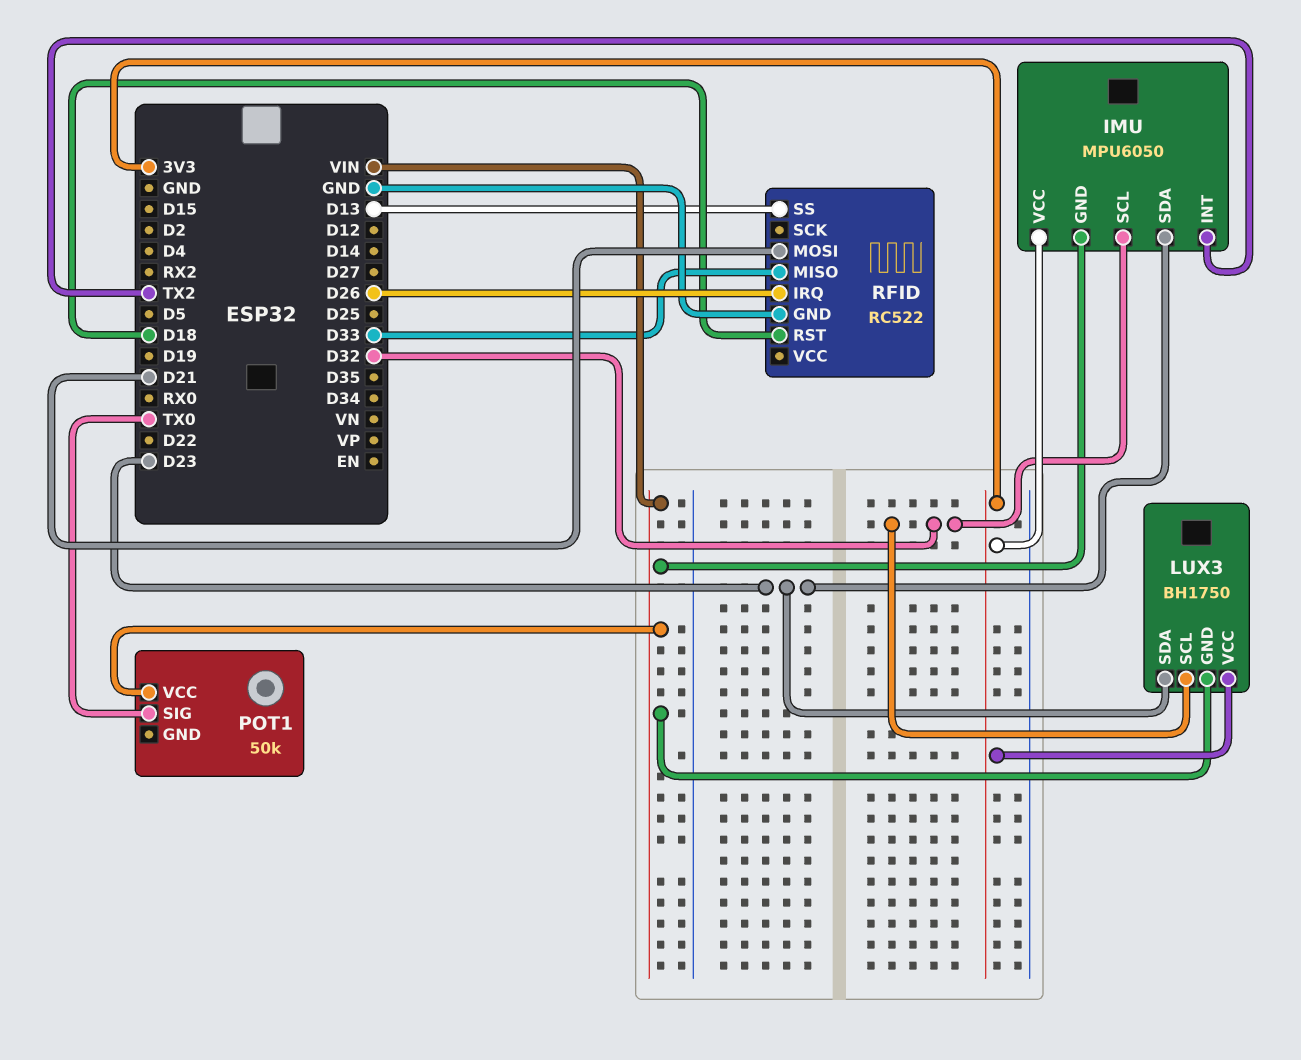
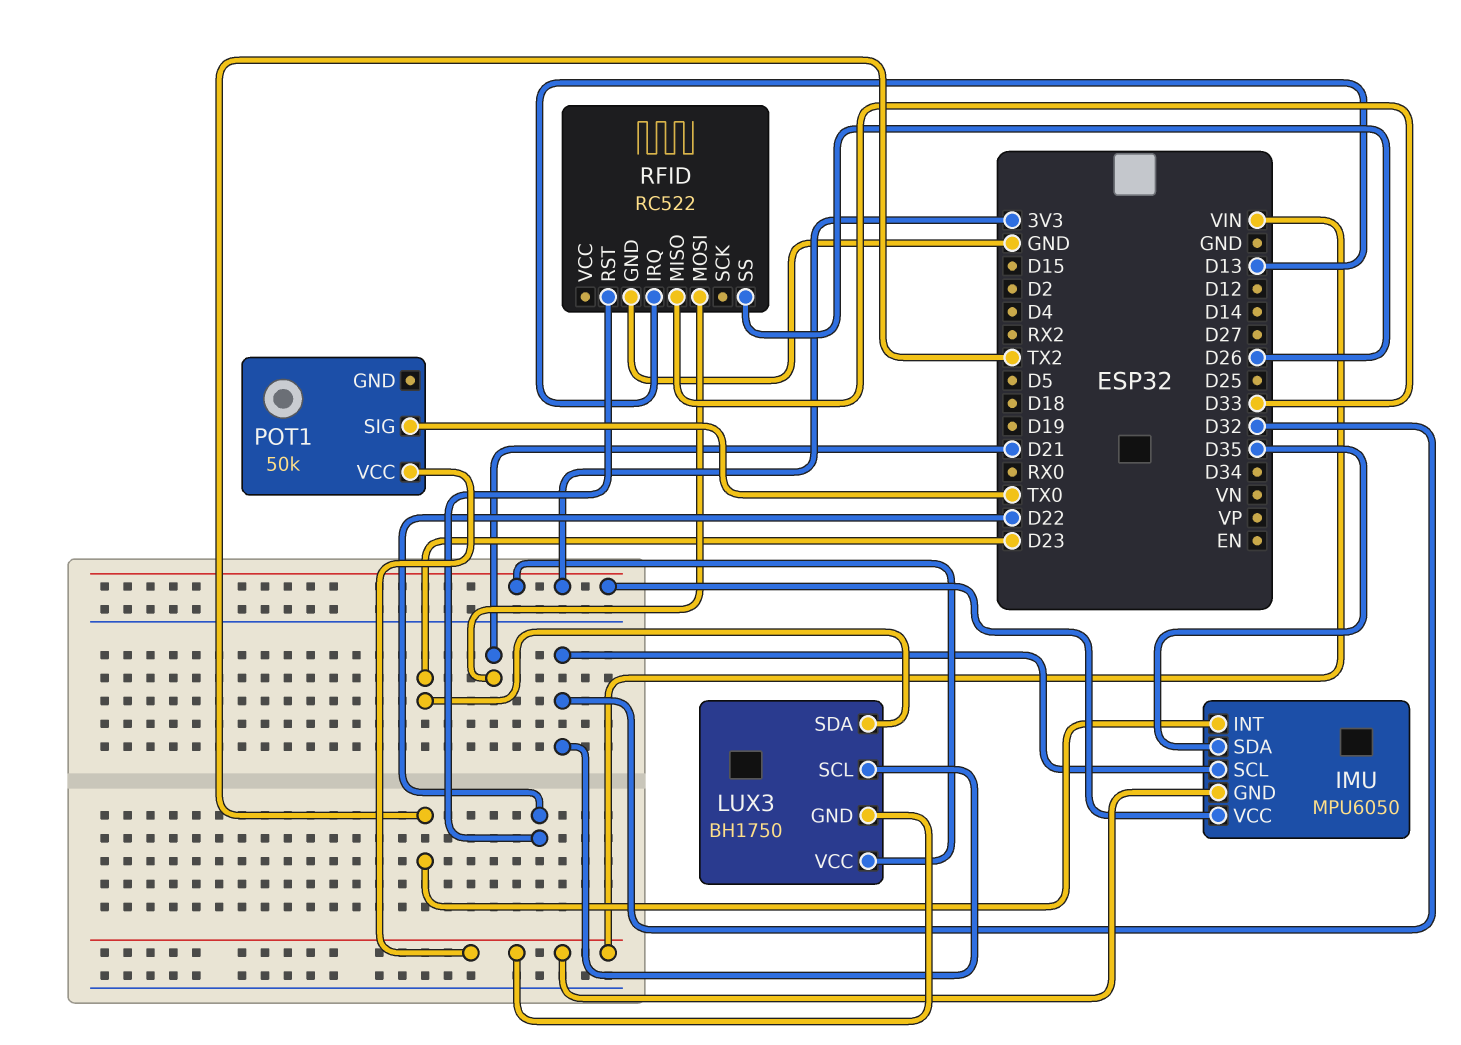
IMU pin SDA: D23 -> D35
RFID pin IRQ: D26 -> D13
RFID pin RST: D18 -> D22
RFID pin SS: D13 -> D26

